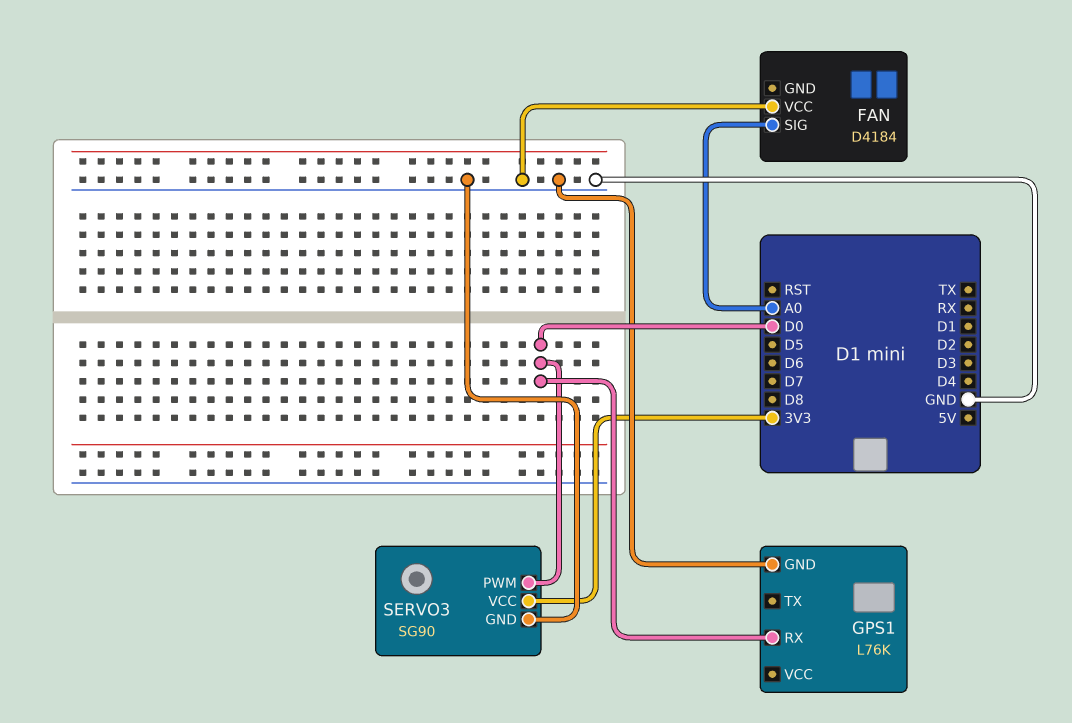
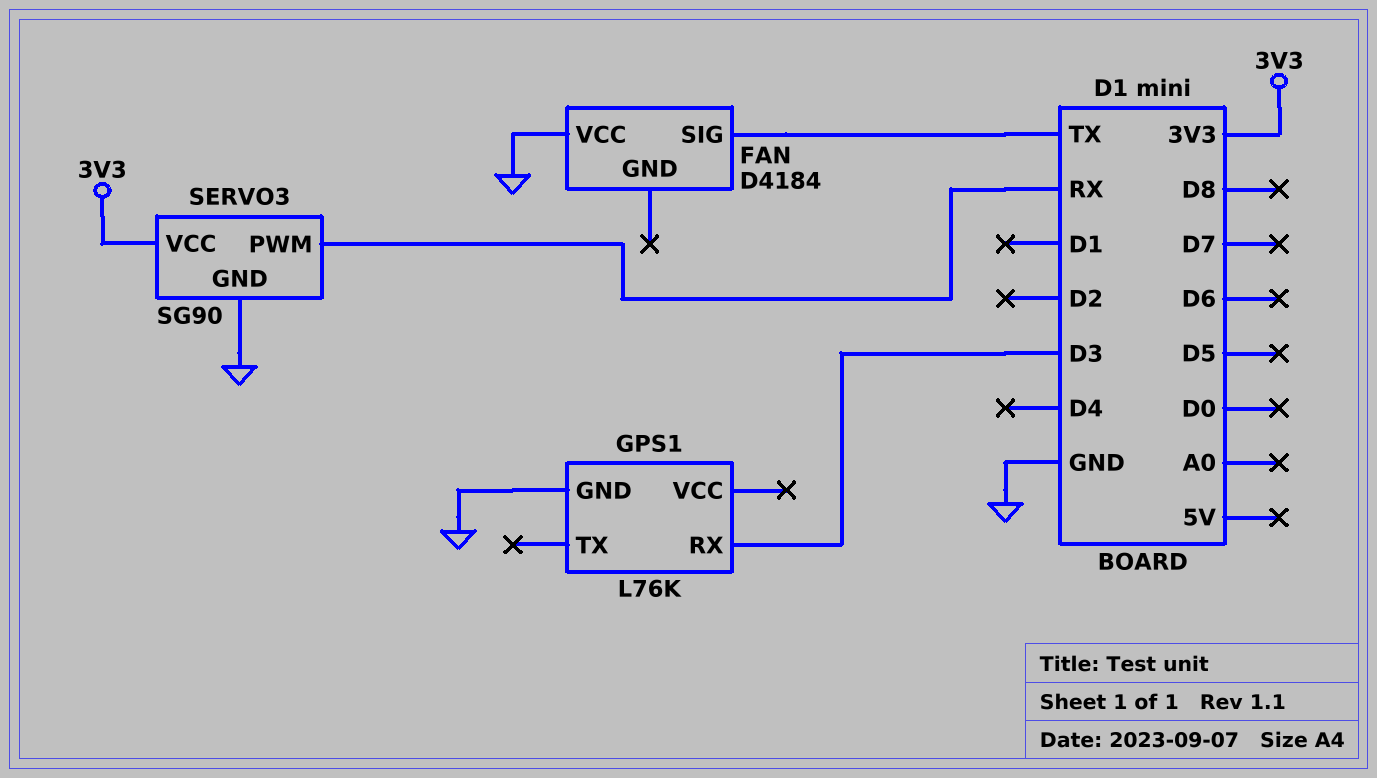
FAN pin SIG: A0 -> TX
GPS1 pin RX: D0 -> D3
SERVO3 pin PWM: D0 -> RX

